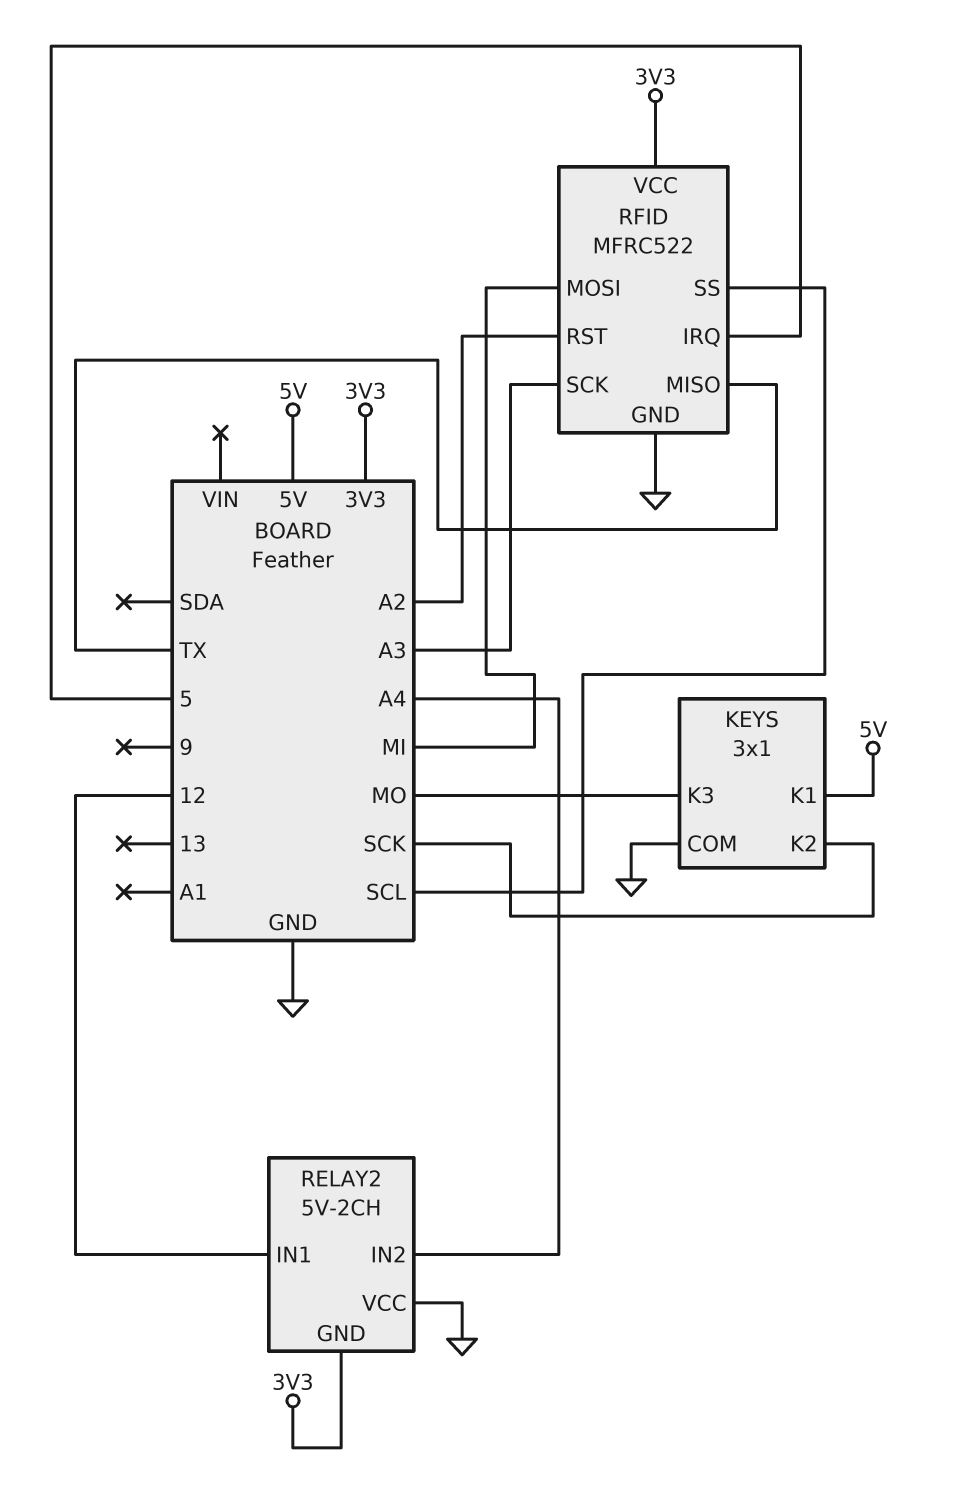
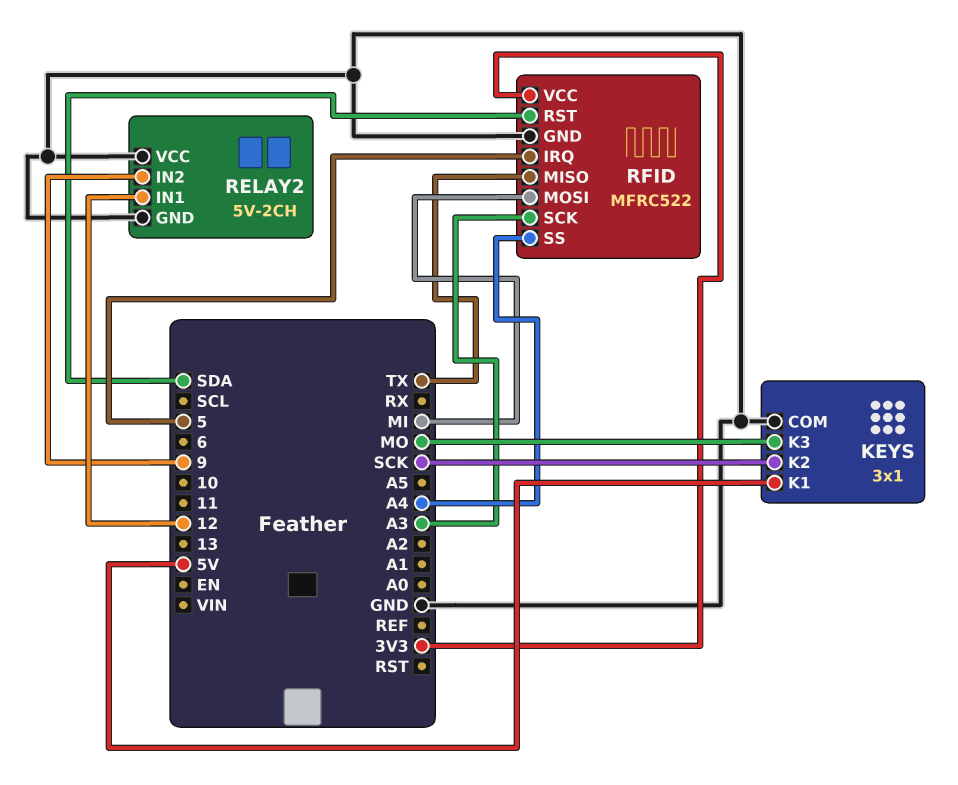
RELAY2 pin GND: 3V3 -> GND
RELAY2 pin IN2: A4 -> 9
RFID pin RST: A2 -> SDA
RFID pin SS: SCL -> A4

